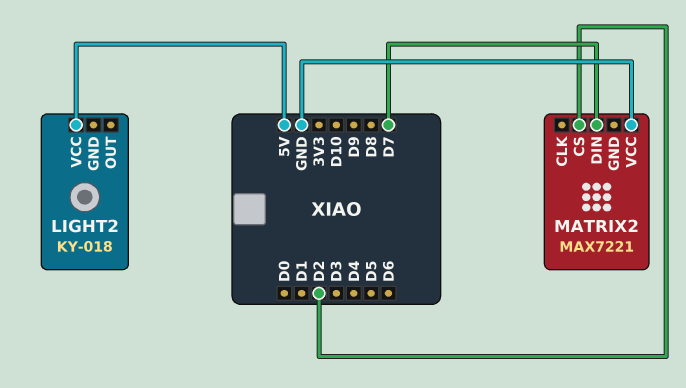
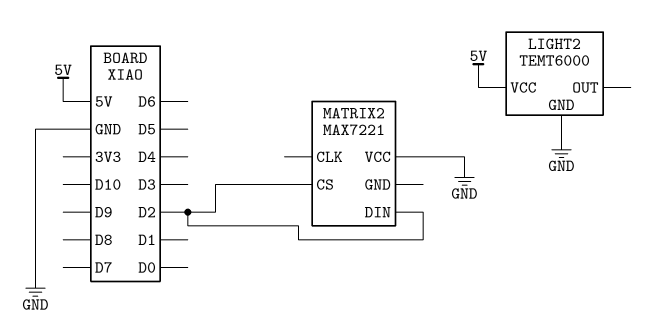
LIGHT2: KY-018 -> TEMT6000
LIGHT2 pin GND: none -> GND
MATRIX2 pin DIN: D7 -> D2

